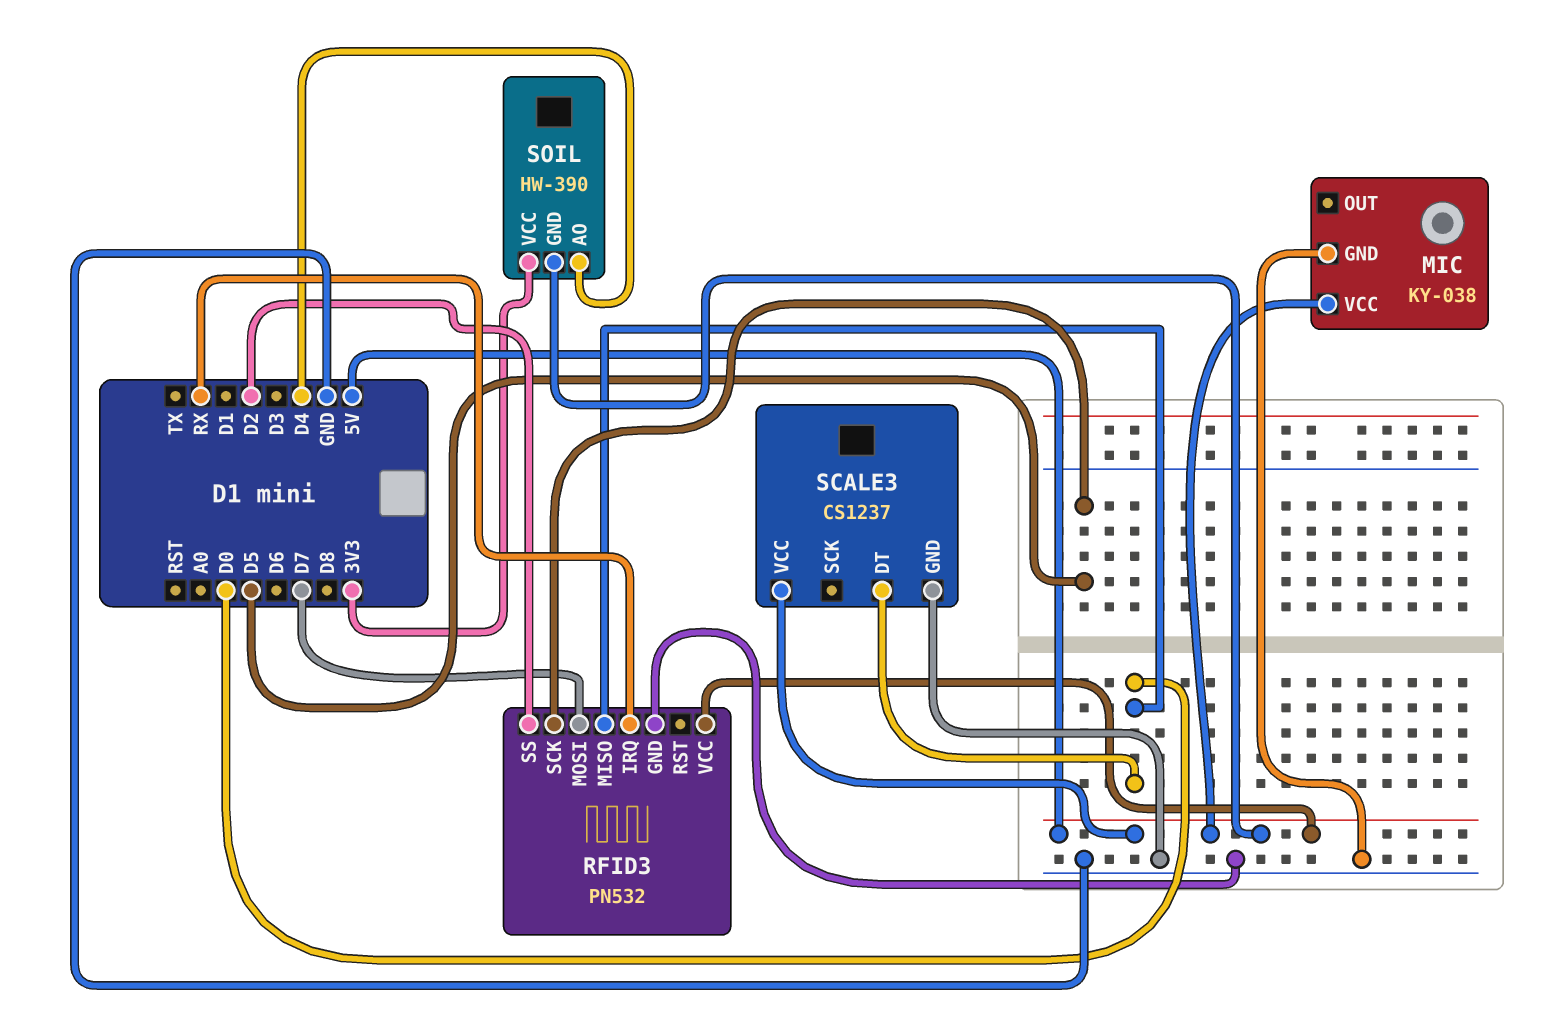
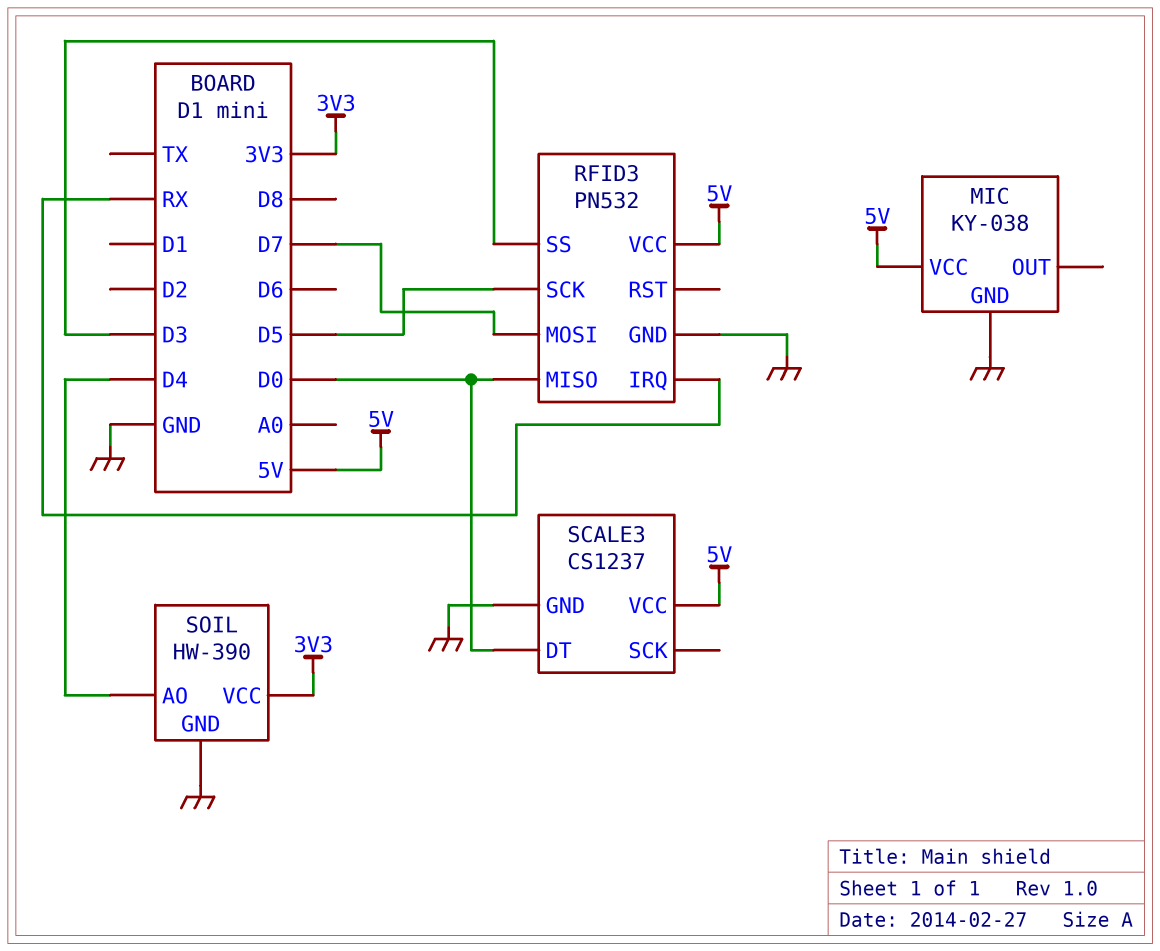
RFID3 pin SS: D2 -> D3
SOIL pin GND: 5V -> GND

